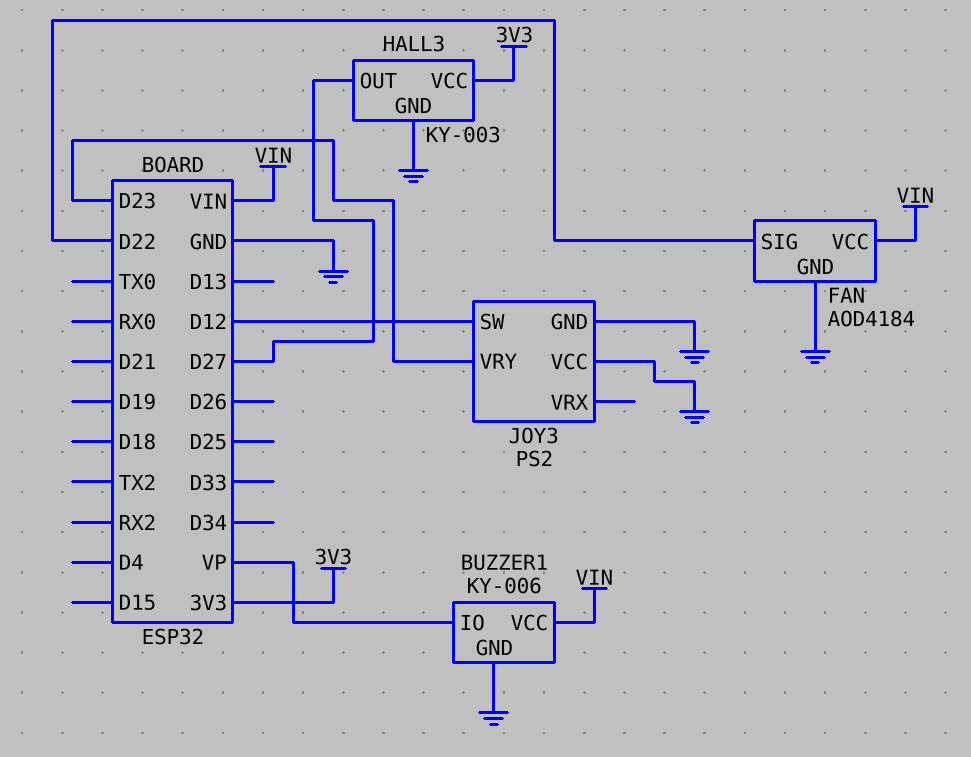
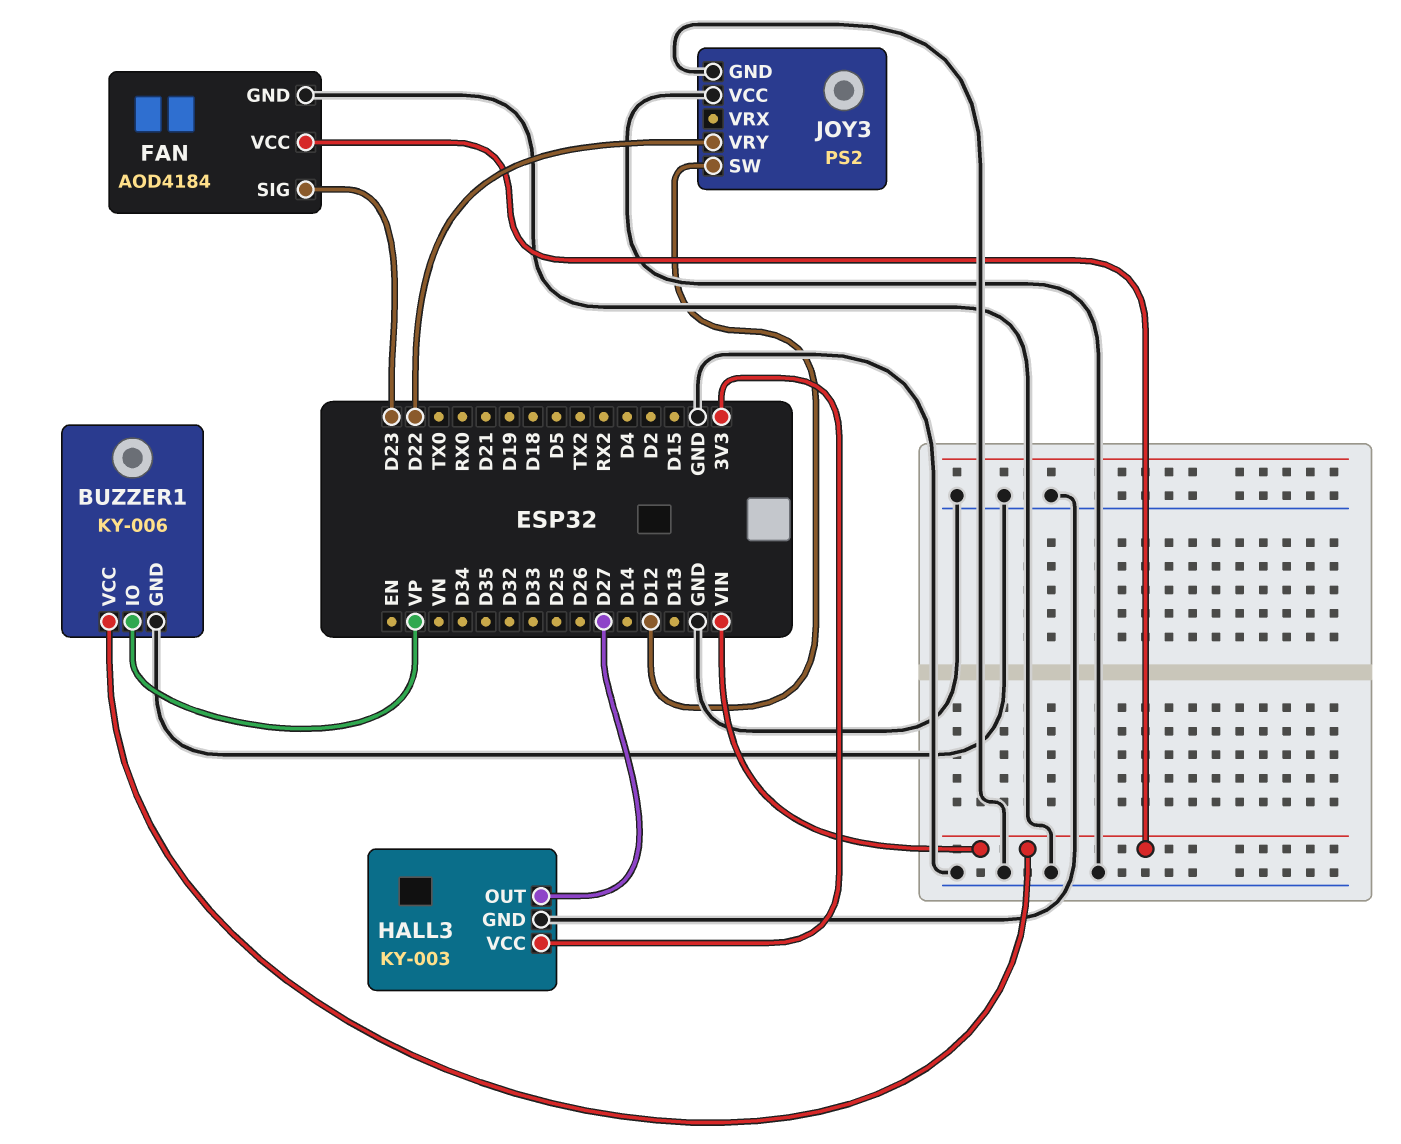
FAN pin SIG: D22 -> D23
JOY3 pin VRY: D23 -> D22

